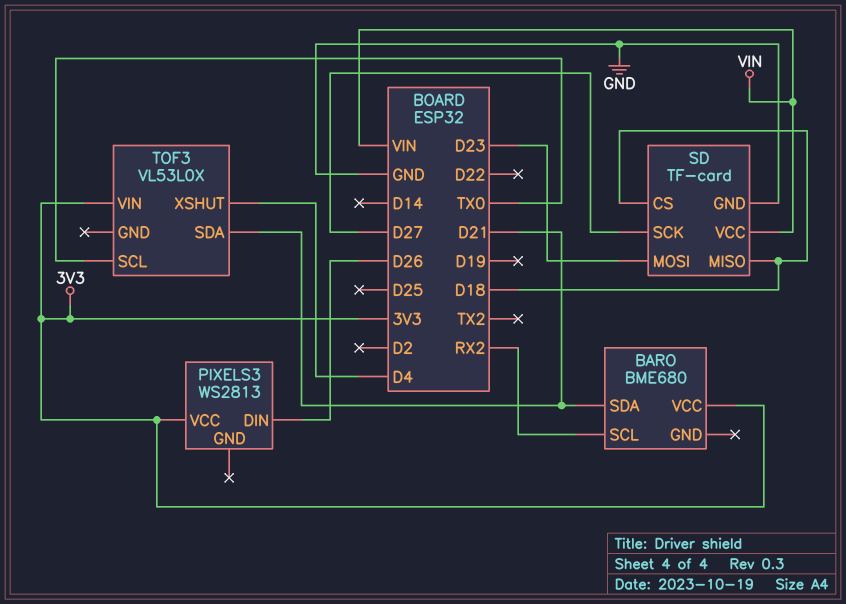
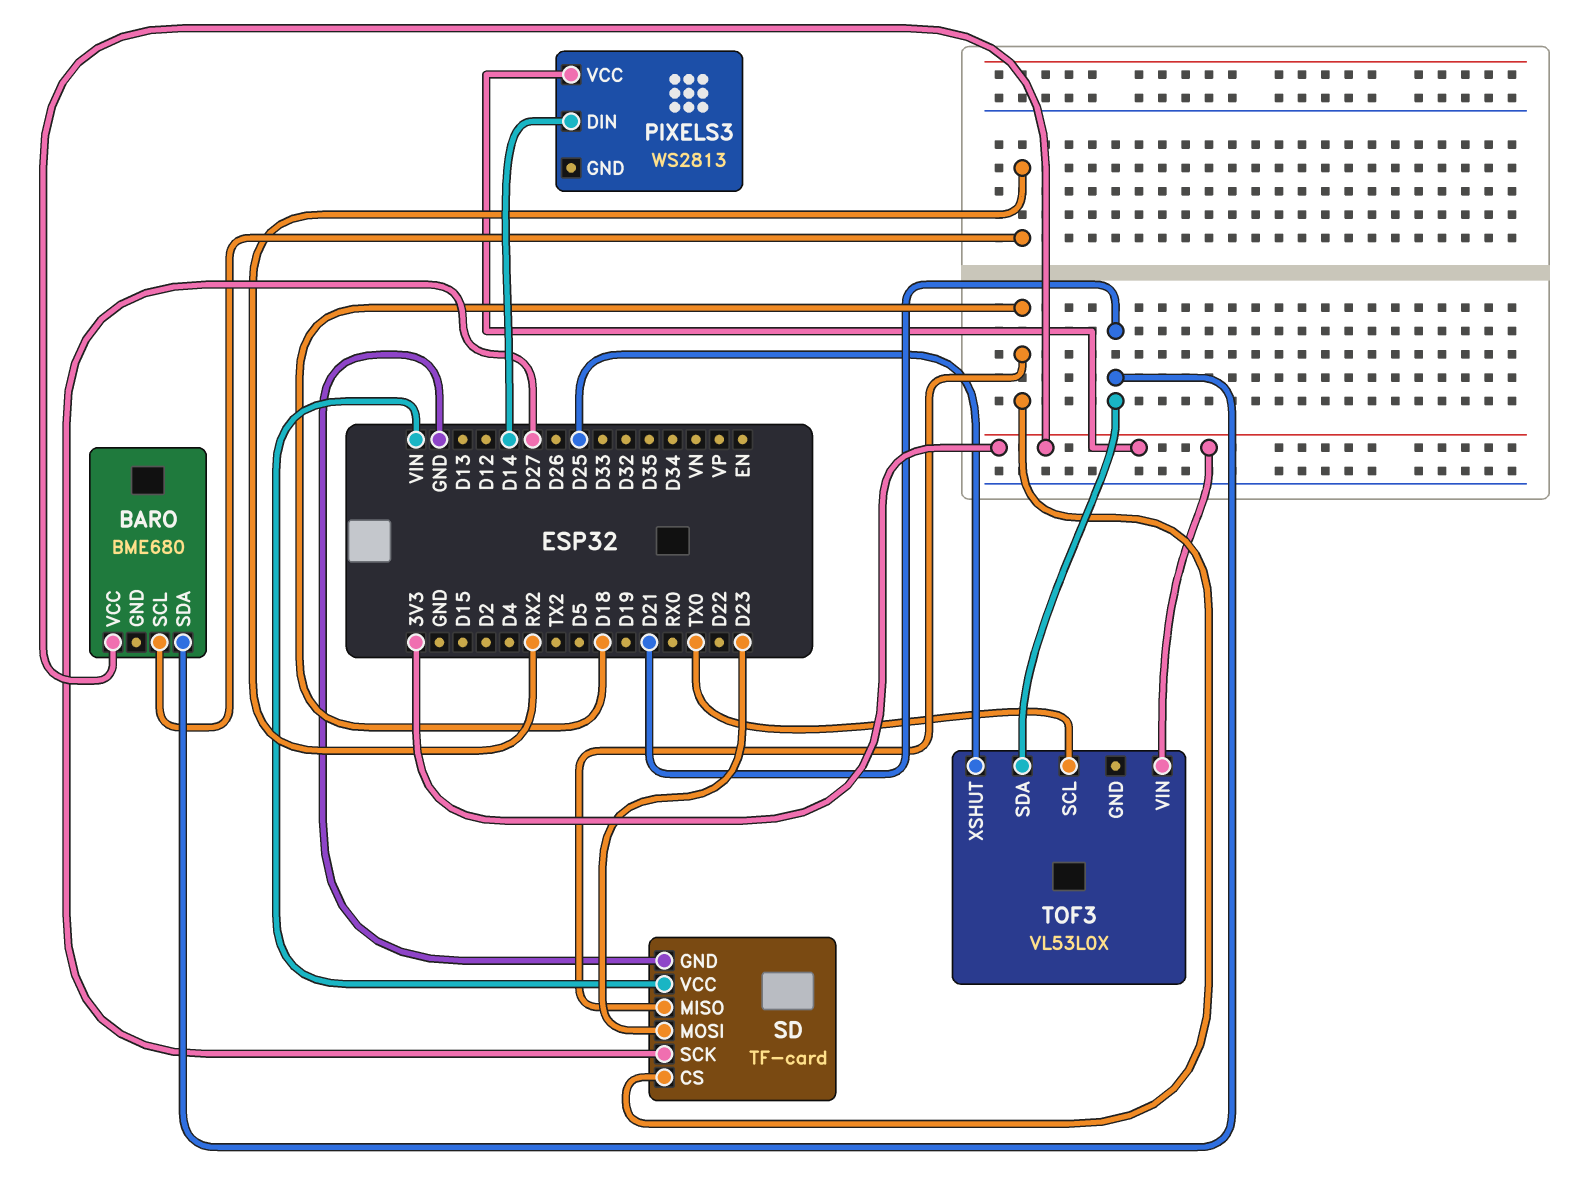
PIXELS3 pin DIN: D26 -> D14
TOF3 pin XSHUT: D4 -> D25

